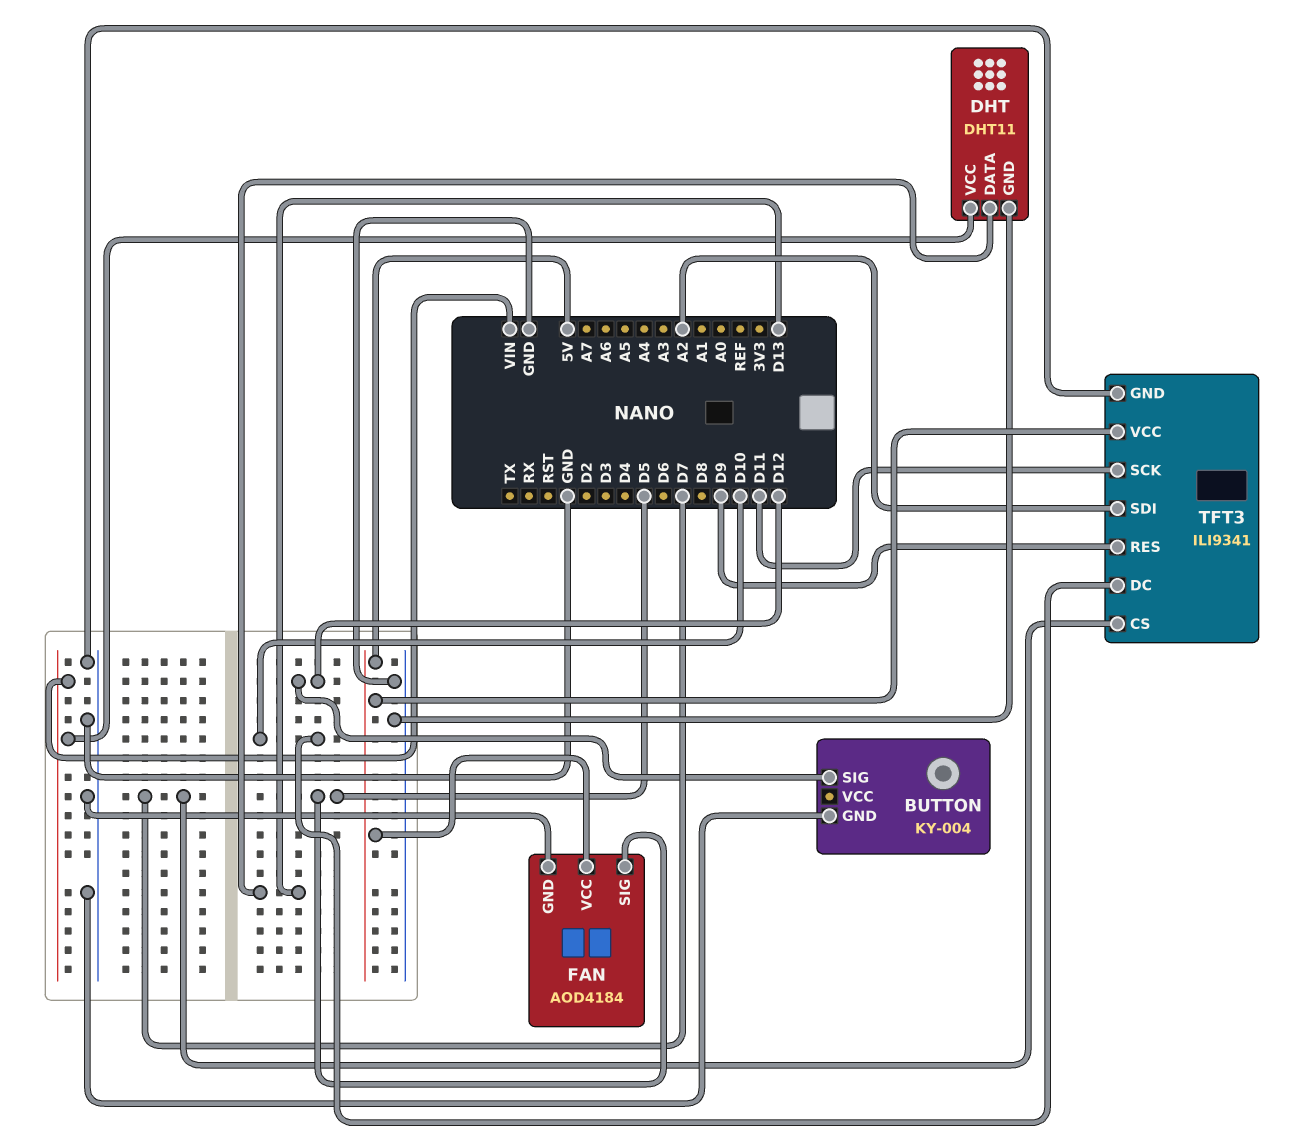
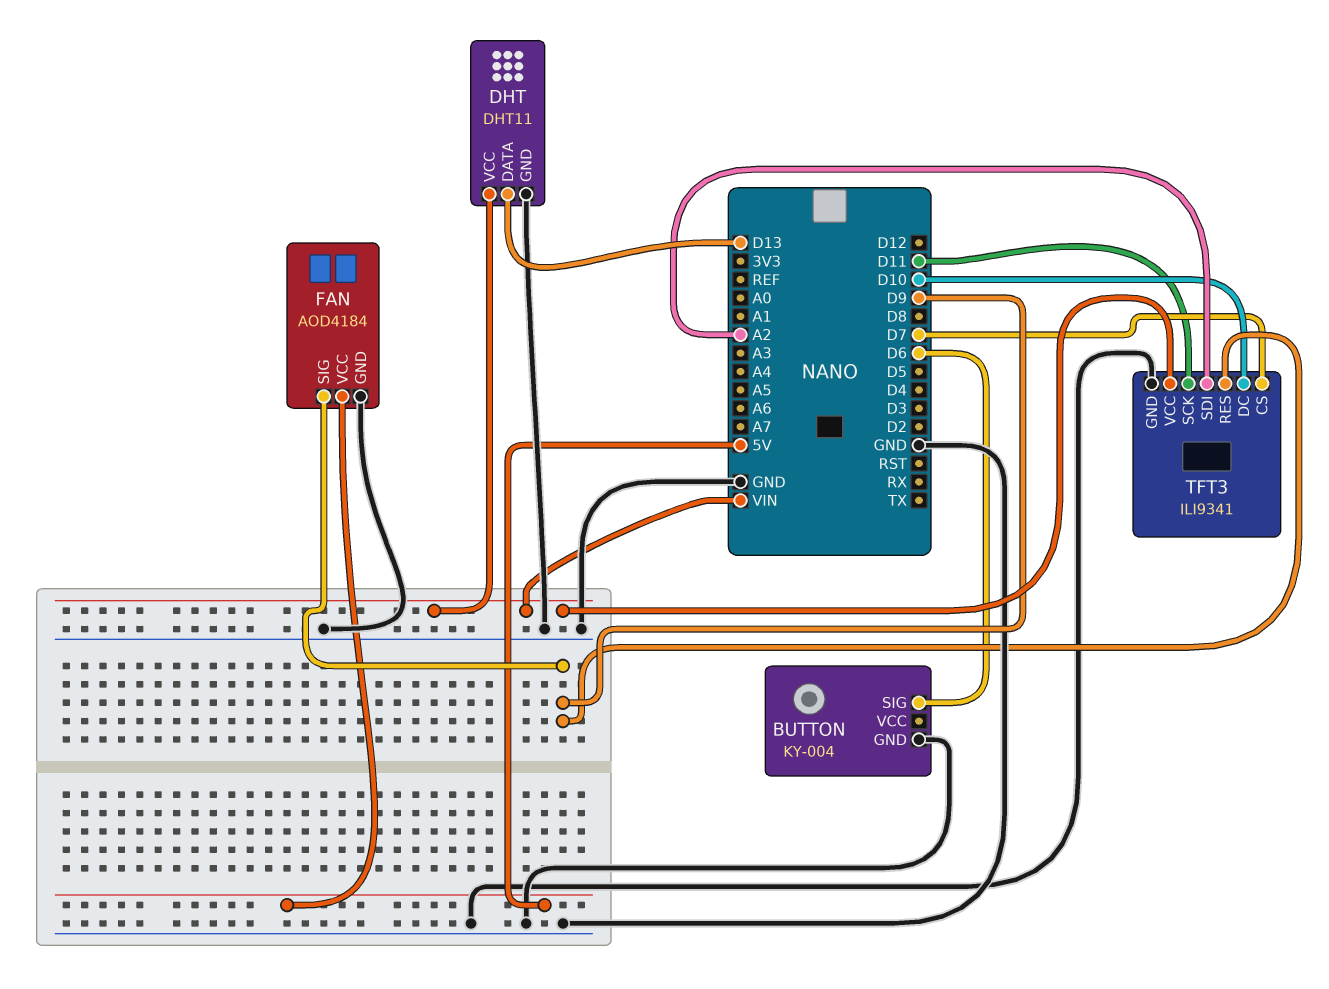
BUTTON pin SIG: D12 -> D6
FAN pin SIG: D5 -> D9
TFT3 pin VCC: 5V -> VIN

